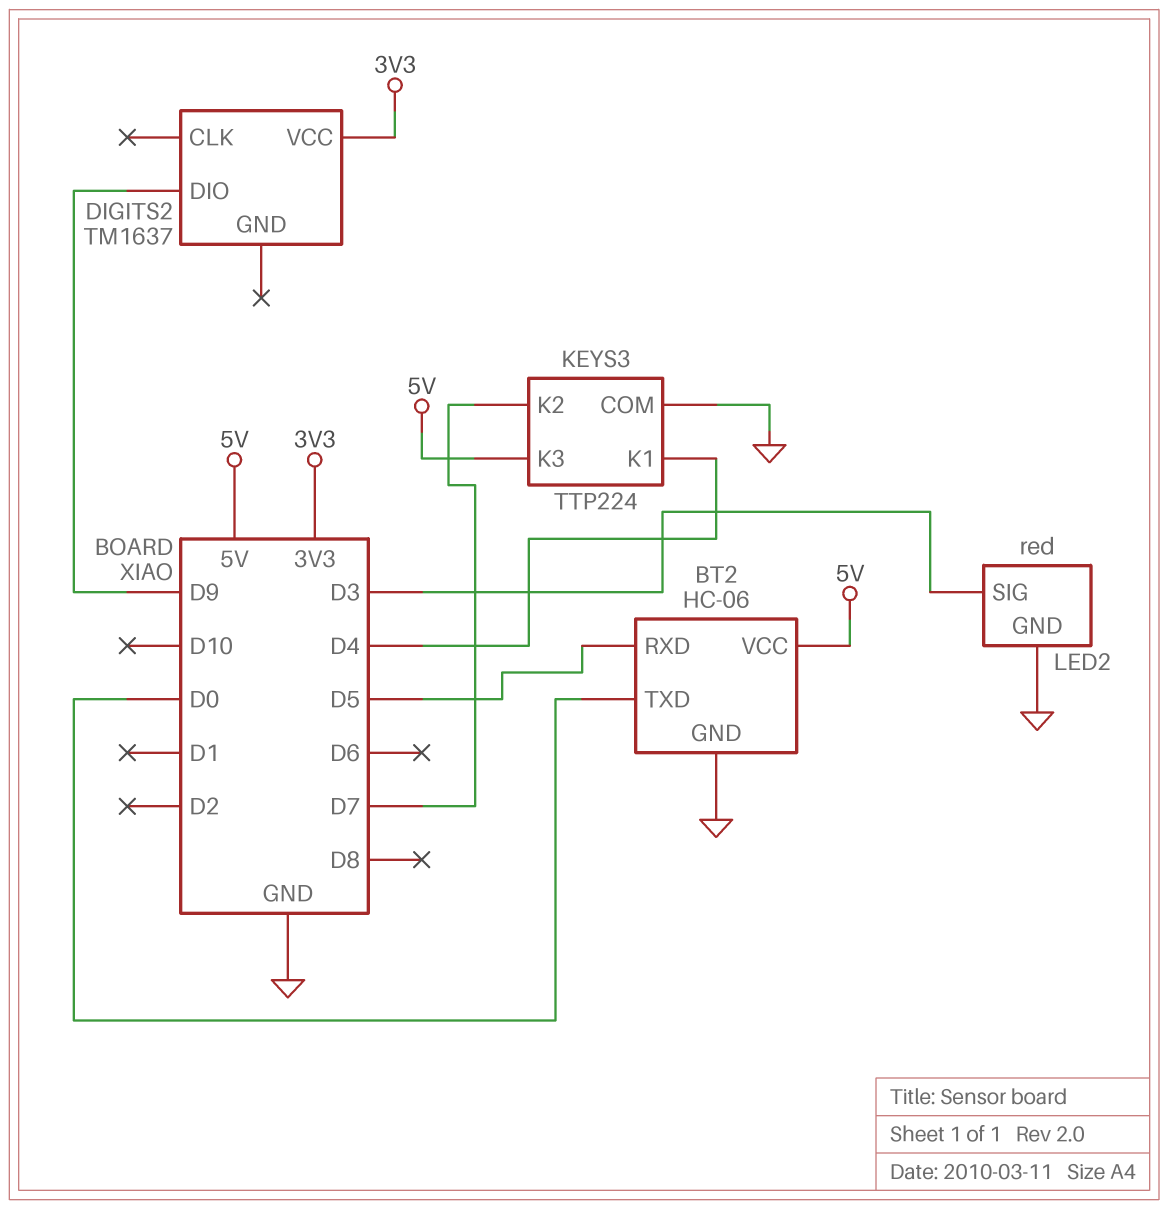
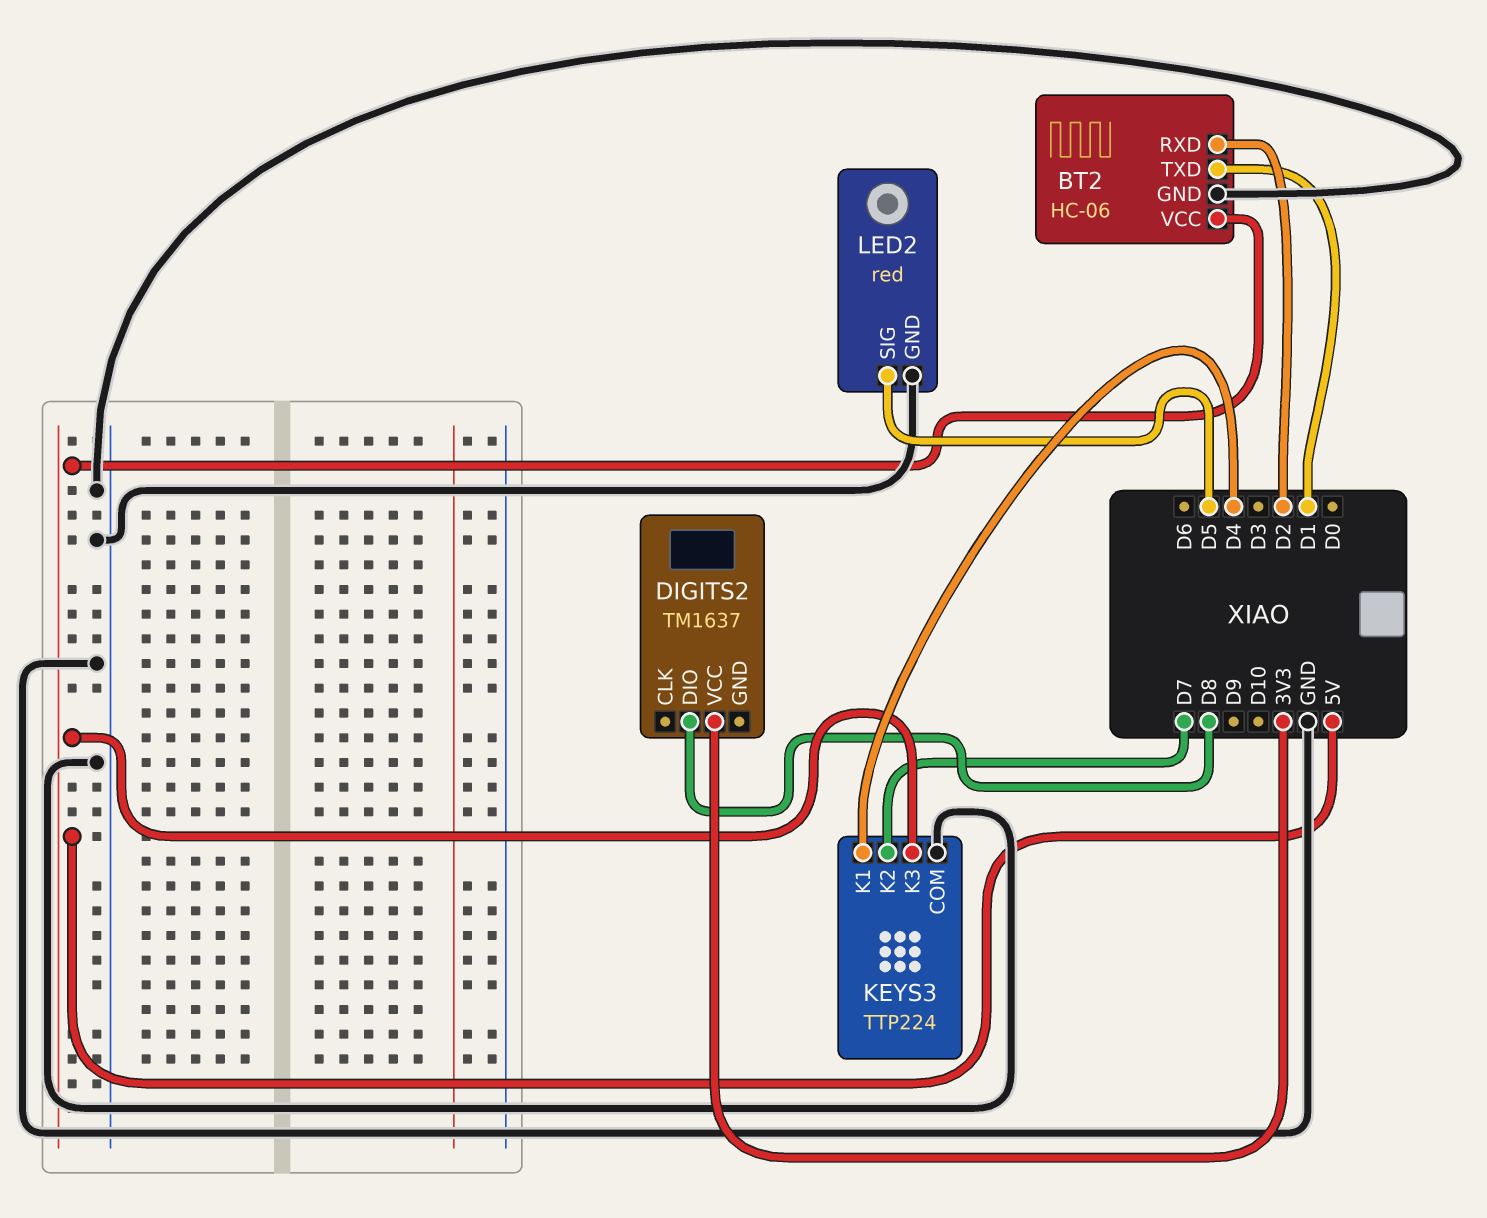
BT2 pin RXD: D5 -> D2
BT2 pin TXD: D0 -> D1
DIGITS2 pin DIO: D9 -> D8
LED2 pin SIG: D3 -> D5

